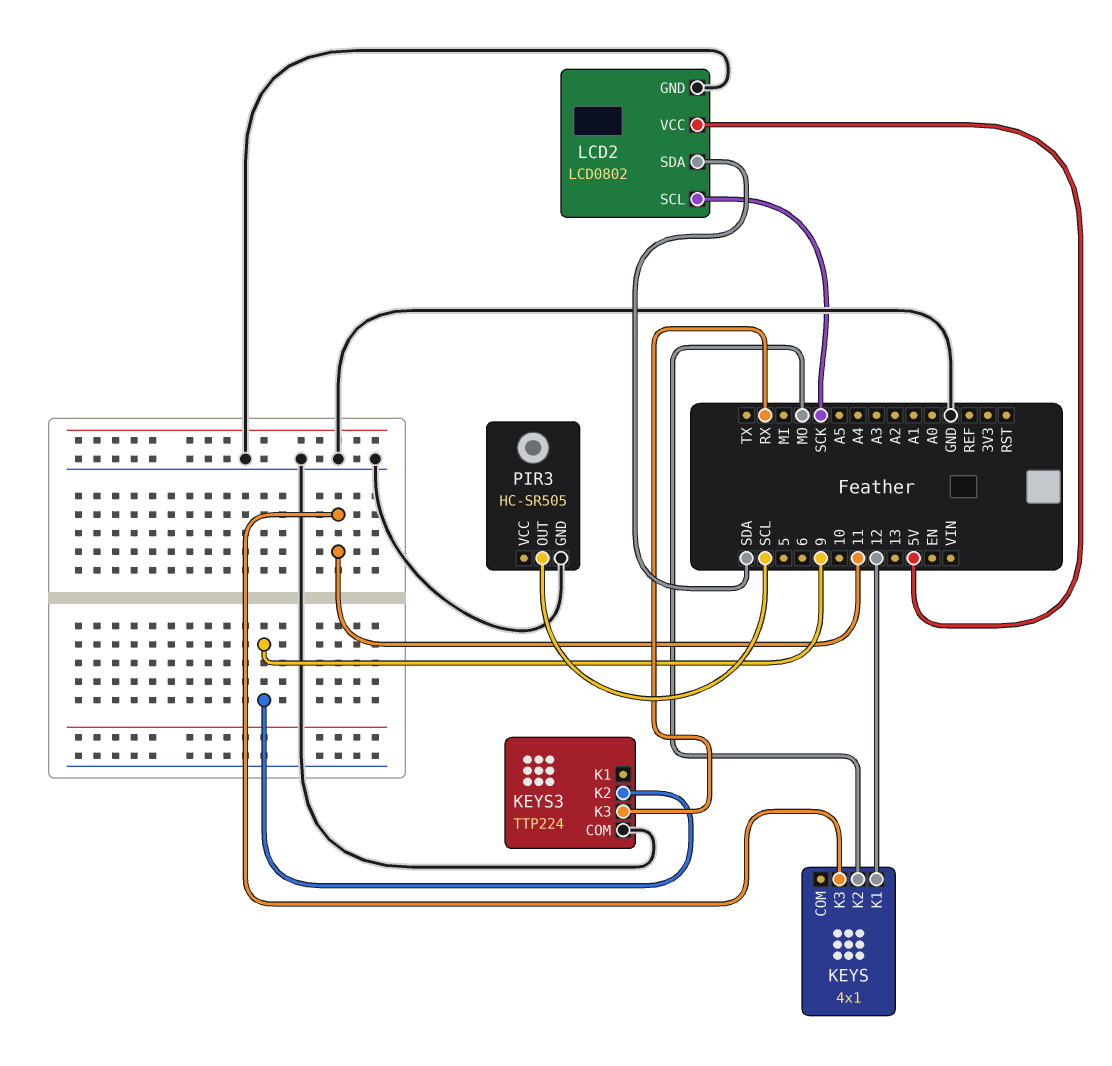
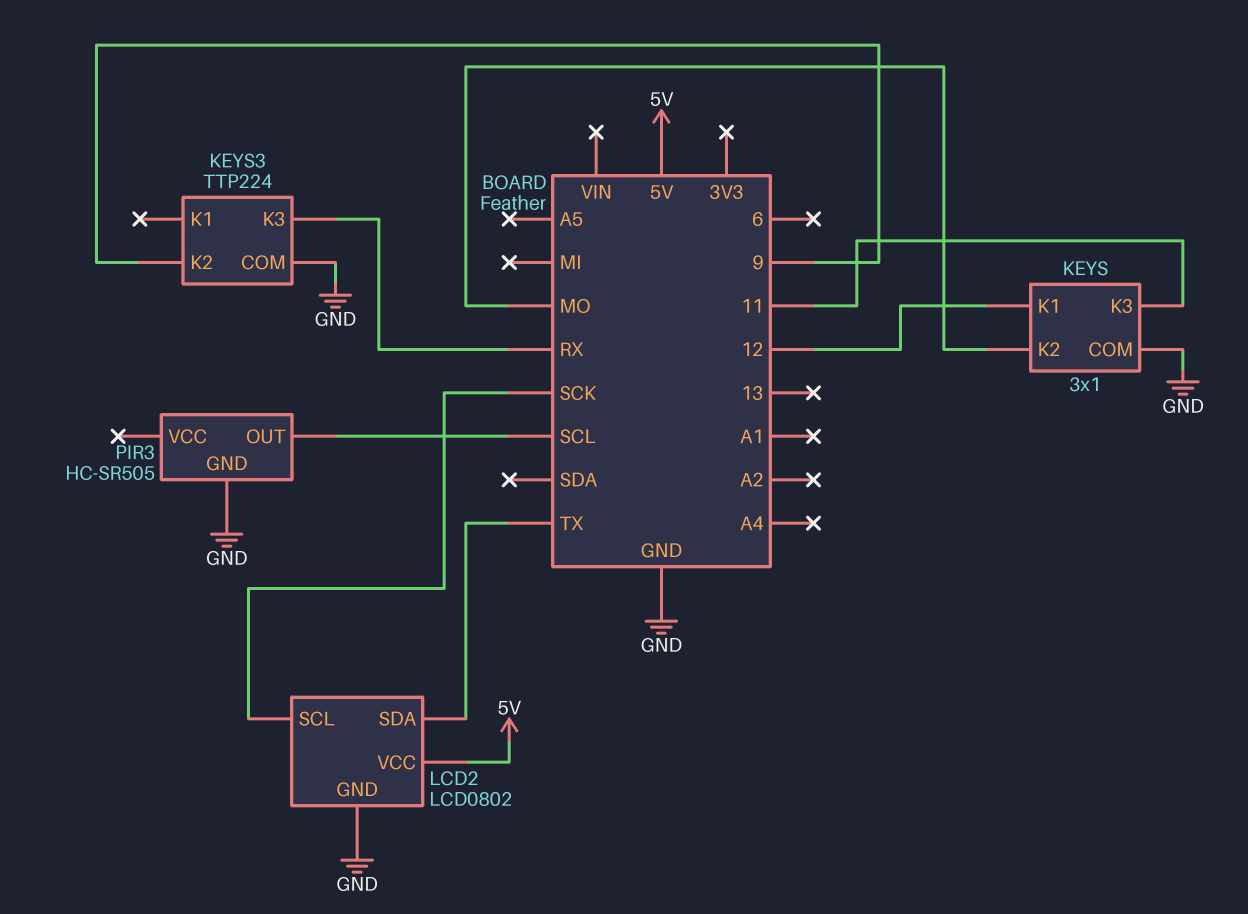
KEYS: 4x1 -> 3x1
KEYS pin COM: none -> GND
LCD2 pin SDA: SDA -> TX

